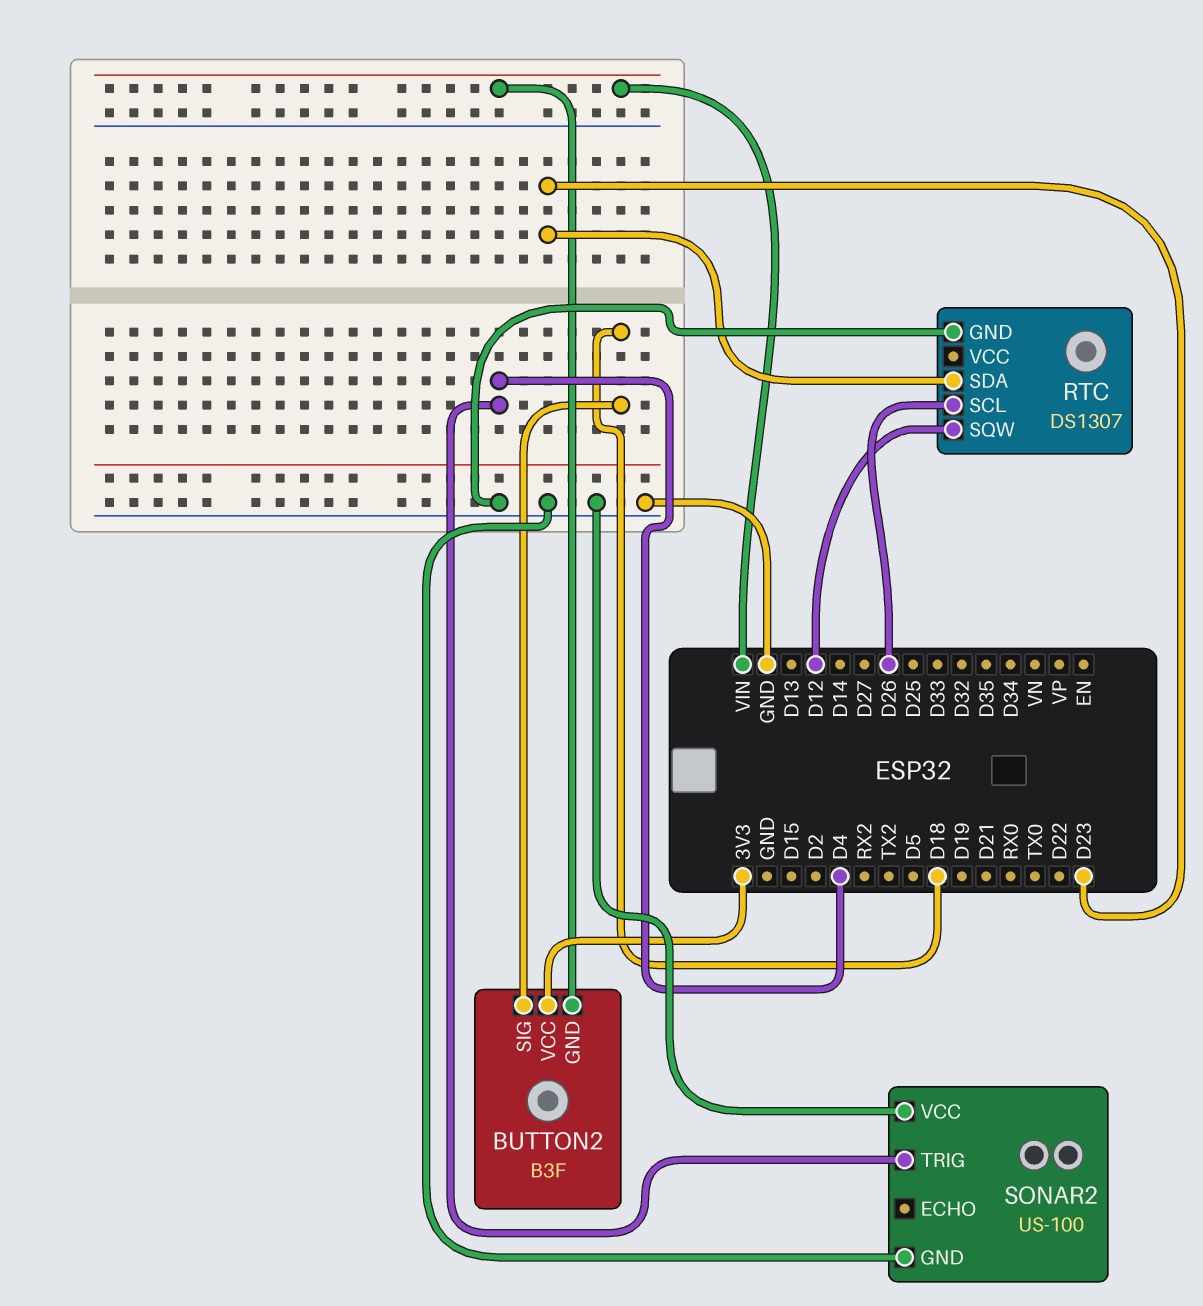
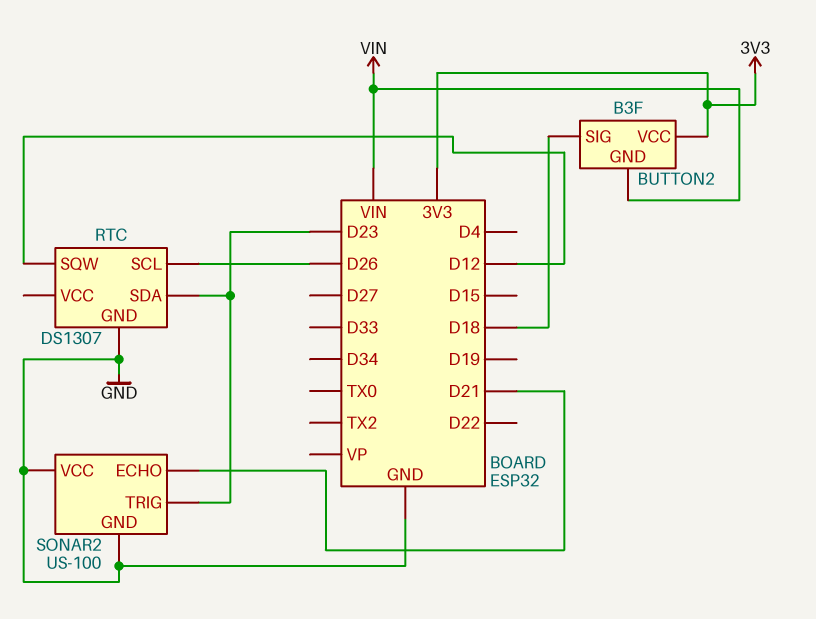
SONAR2 pin ECHO: none -> D21
SONAR2 pin TRIG: D4 -> D23

